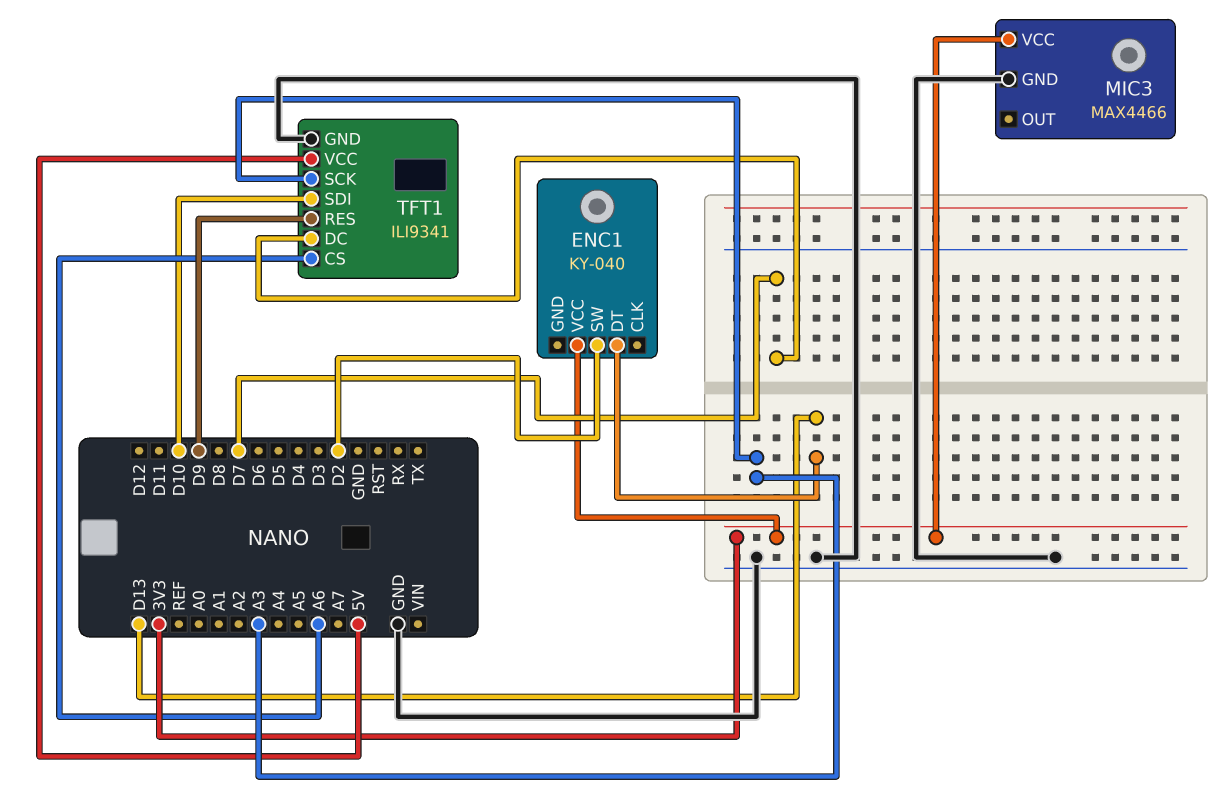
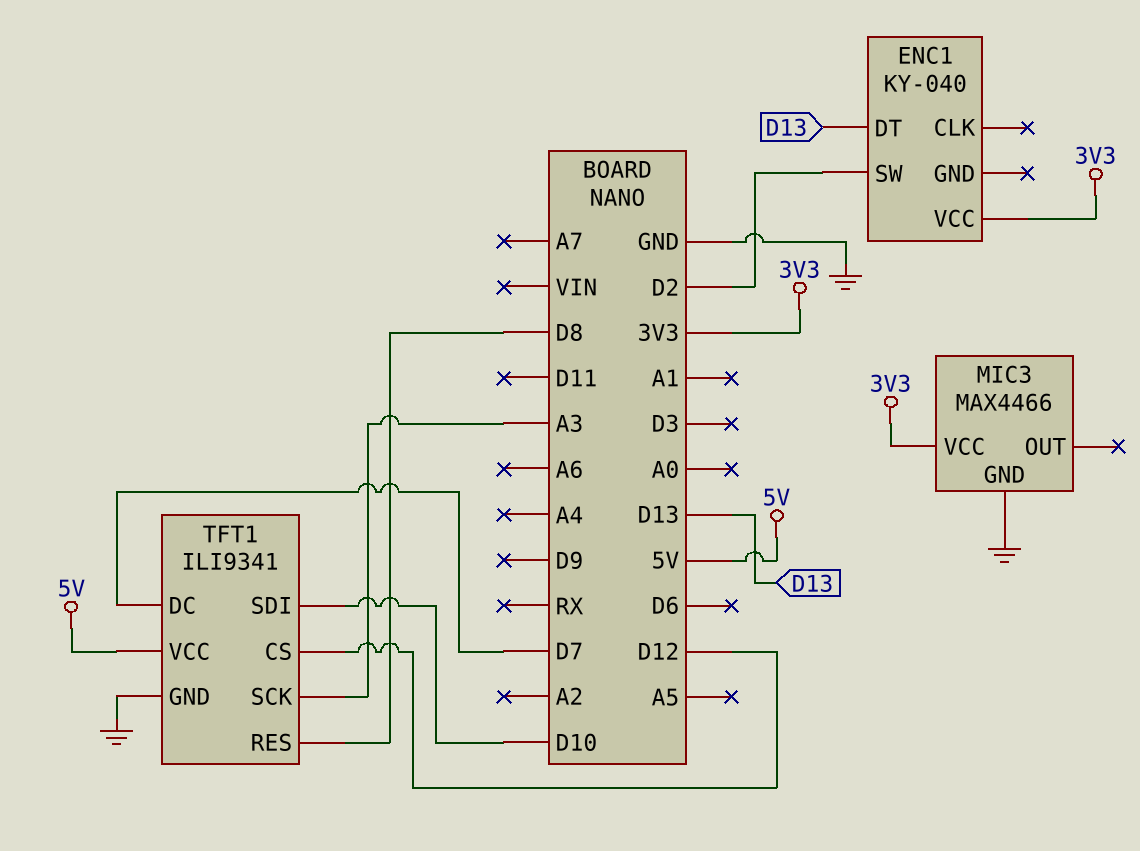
TFT1 pin CS: A6 -> D12
TFT1 pin RES: D9 -> D8

